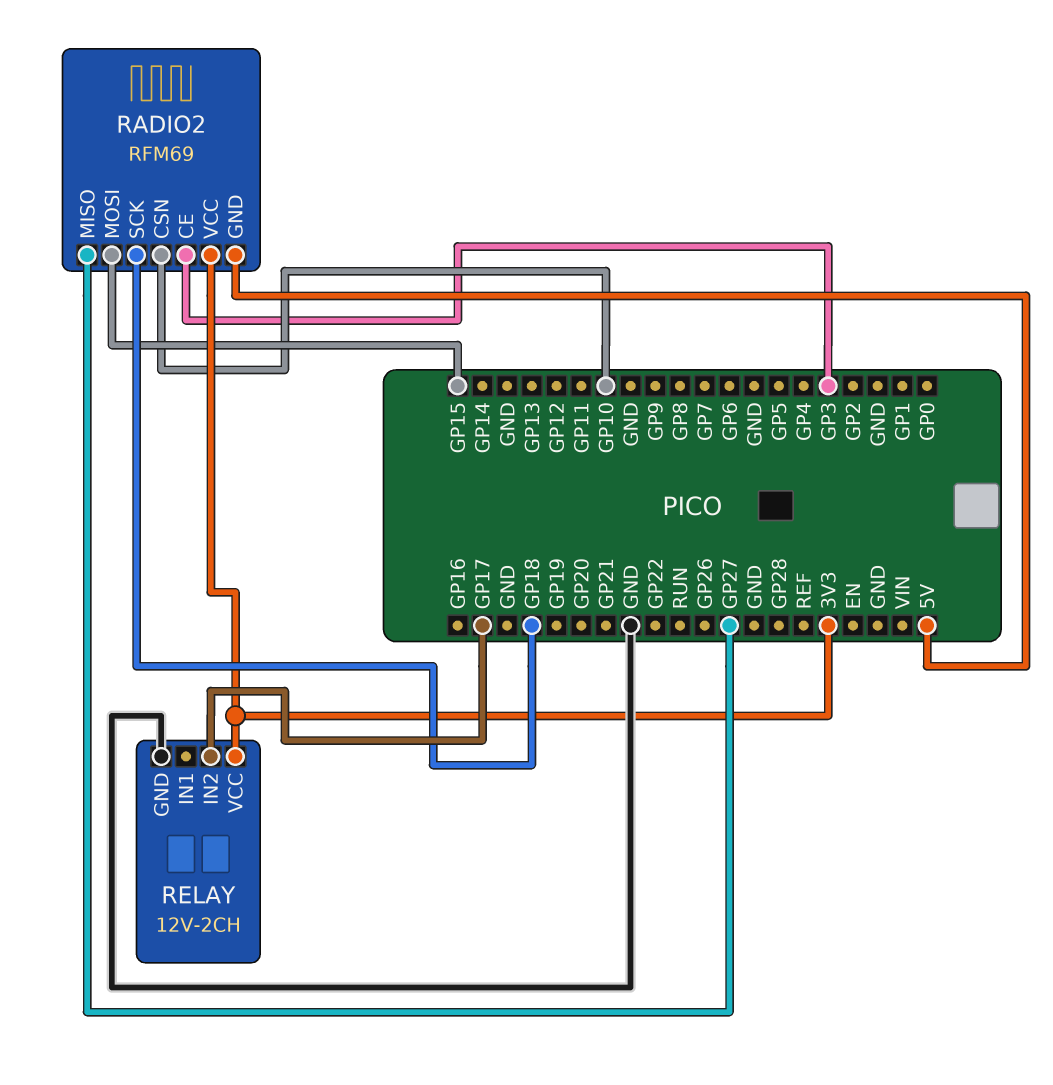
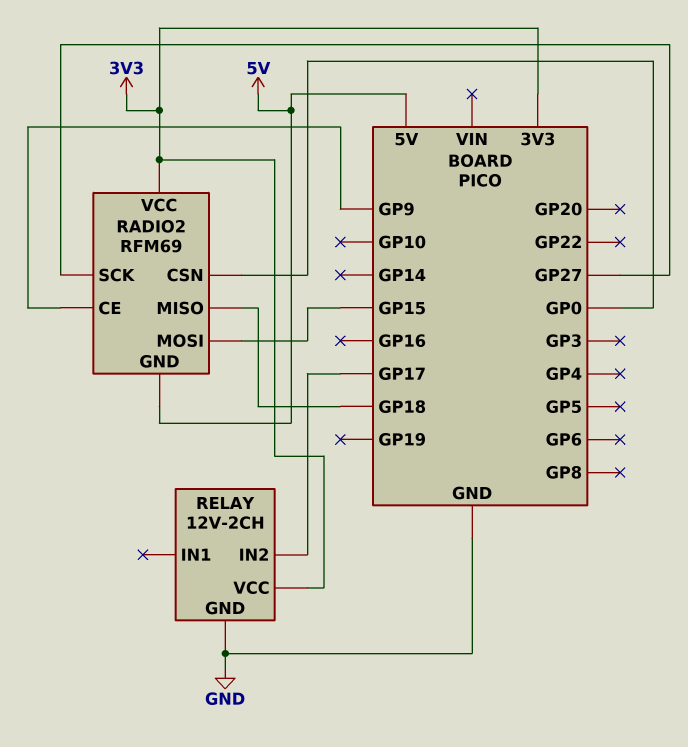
RADIO2 pin CE: GP3 -> GP9
RADIO2 pin CSN: GP10 -> GP0
RADIO2 pin MISO: GP27 -> GP18
RADIO2 pin SCK: GP18 -> GP27

